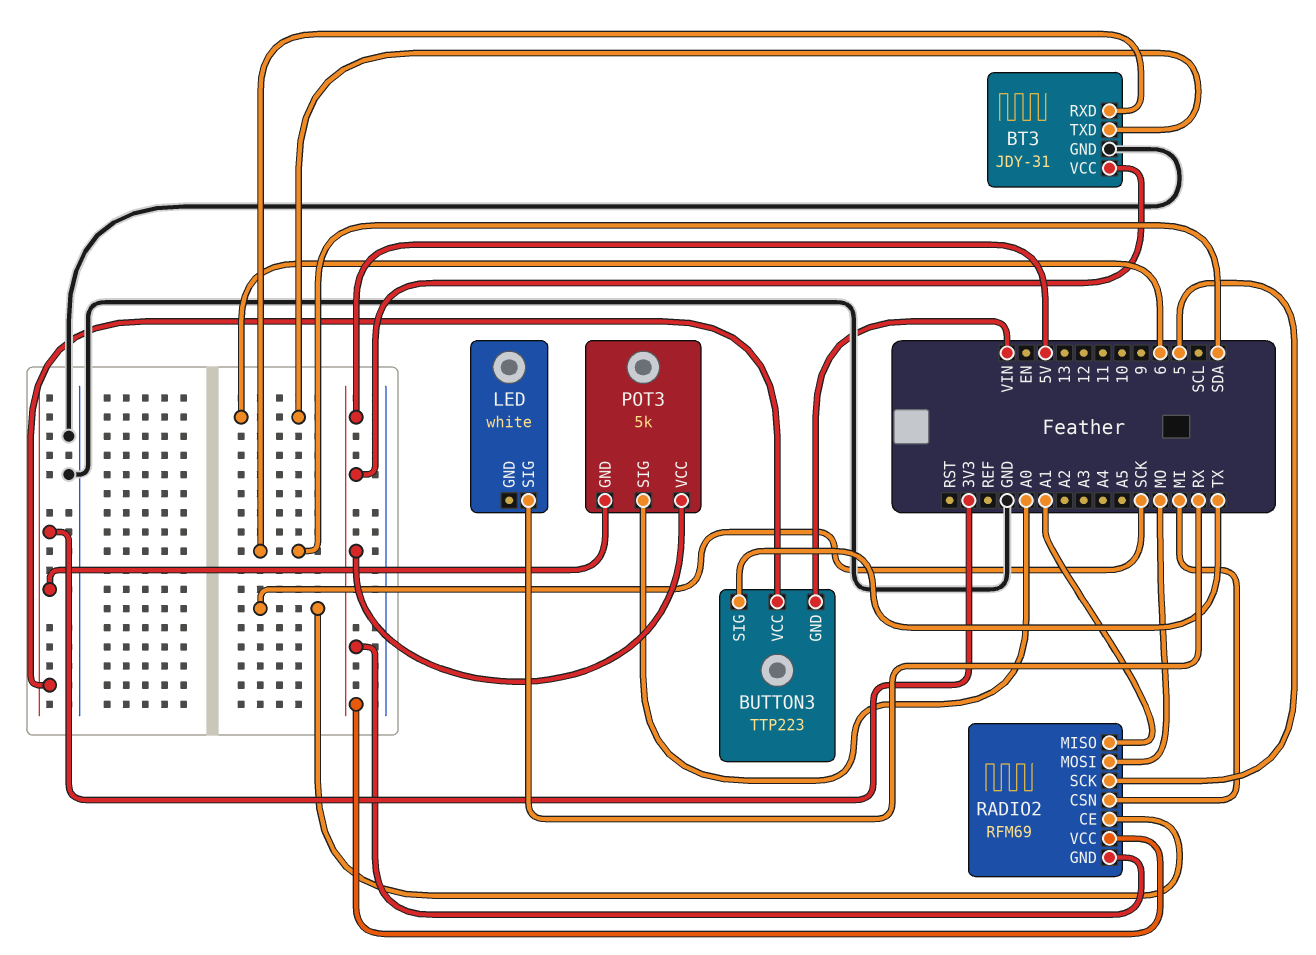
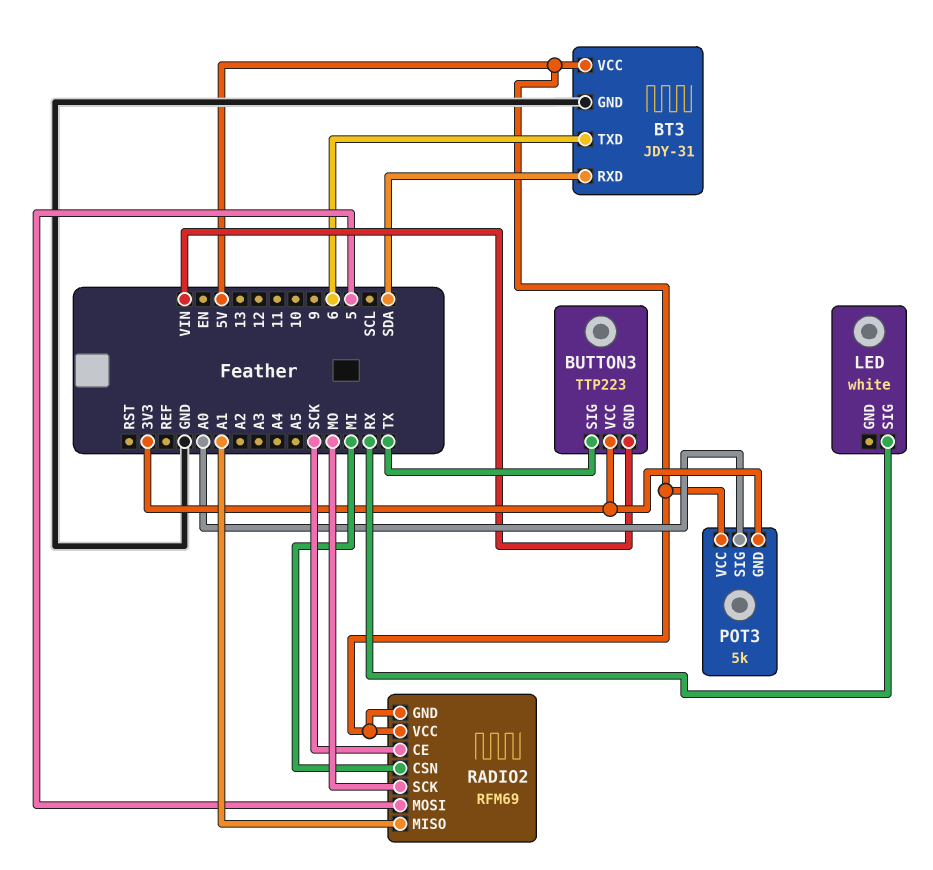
RADIO2 pin MOSI: MO -> 5
RADIO2 pin SCK: 5 -> MO

